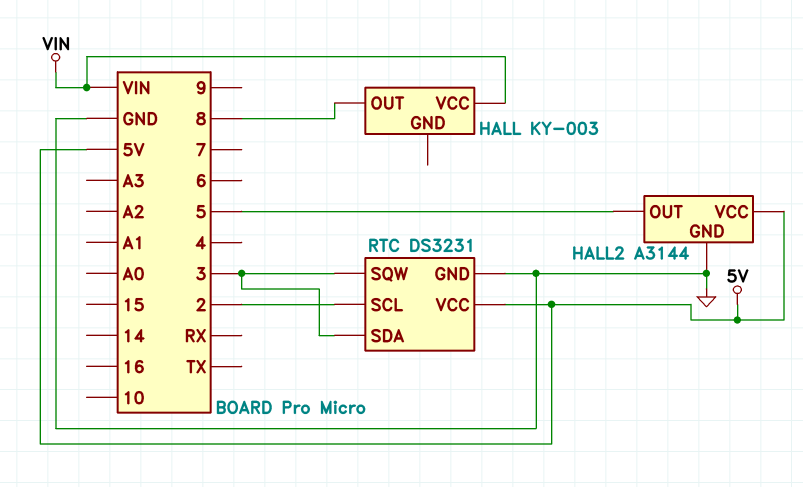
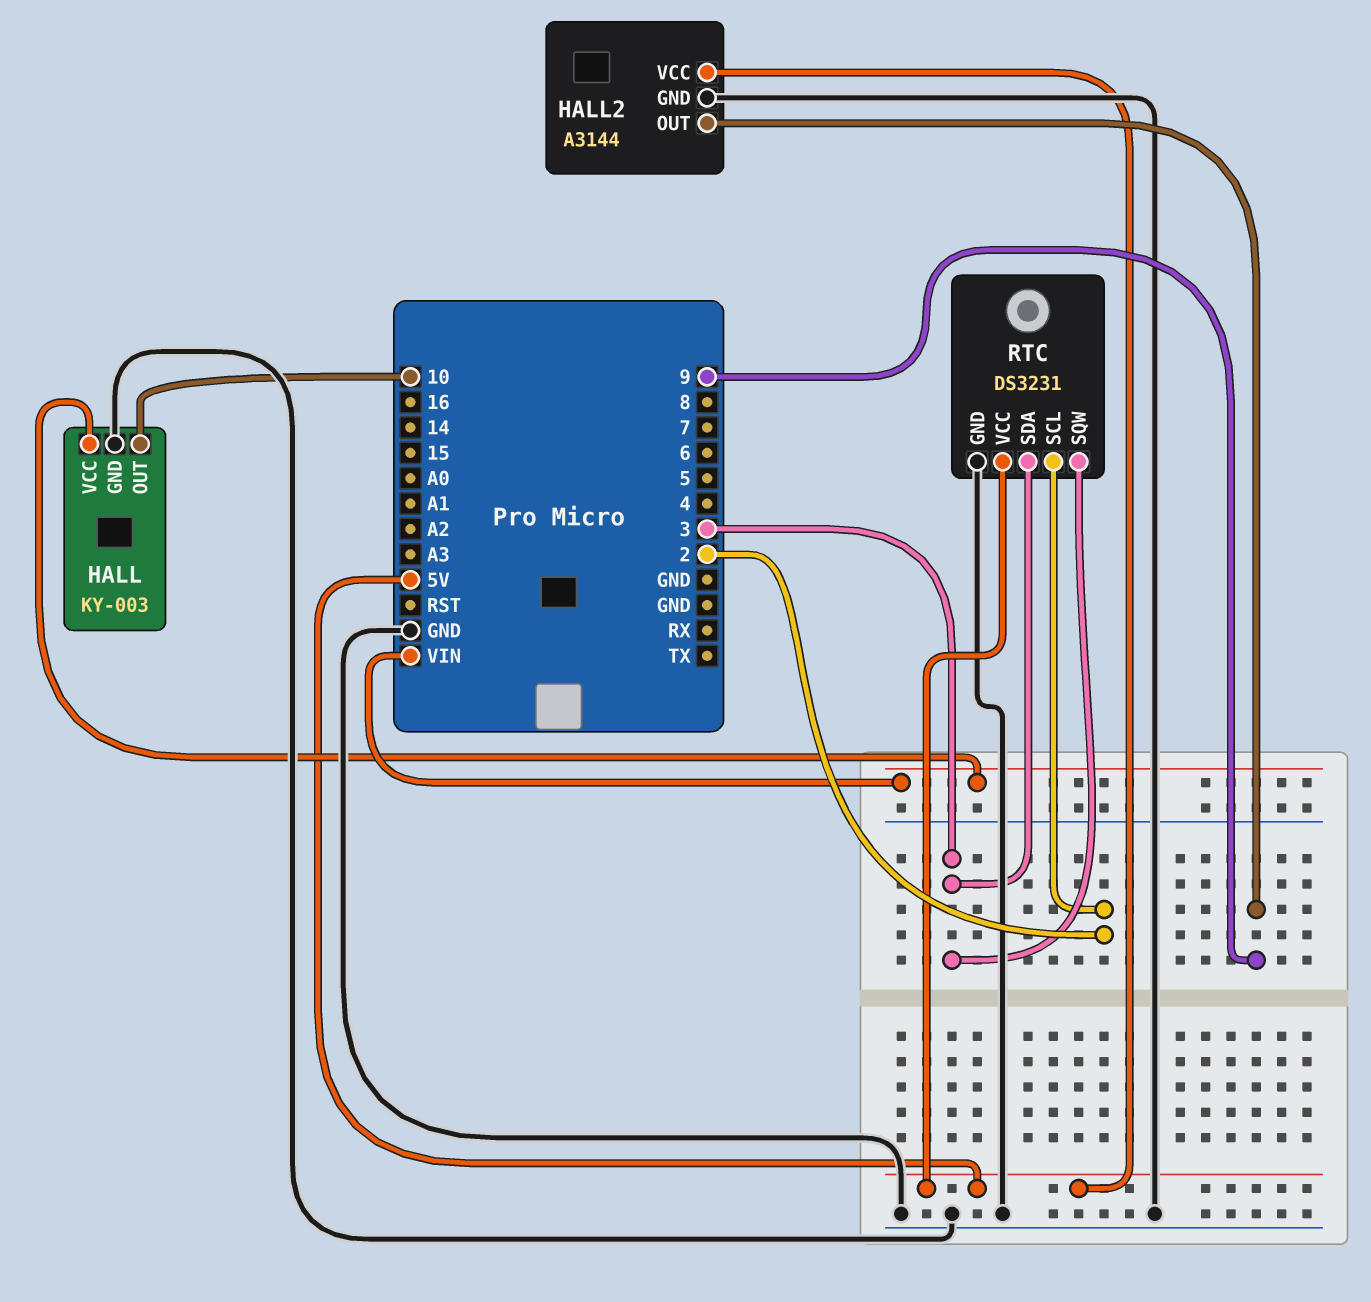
HALL pin GND: none -> GND
HALL pin OUT: 8 -> 10
HALL2 pin OUT: 5 -> 9

